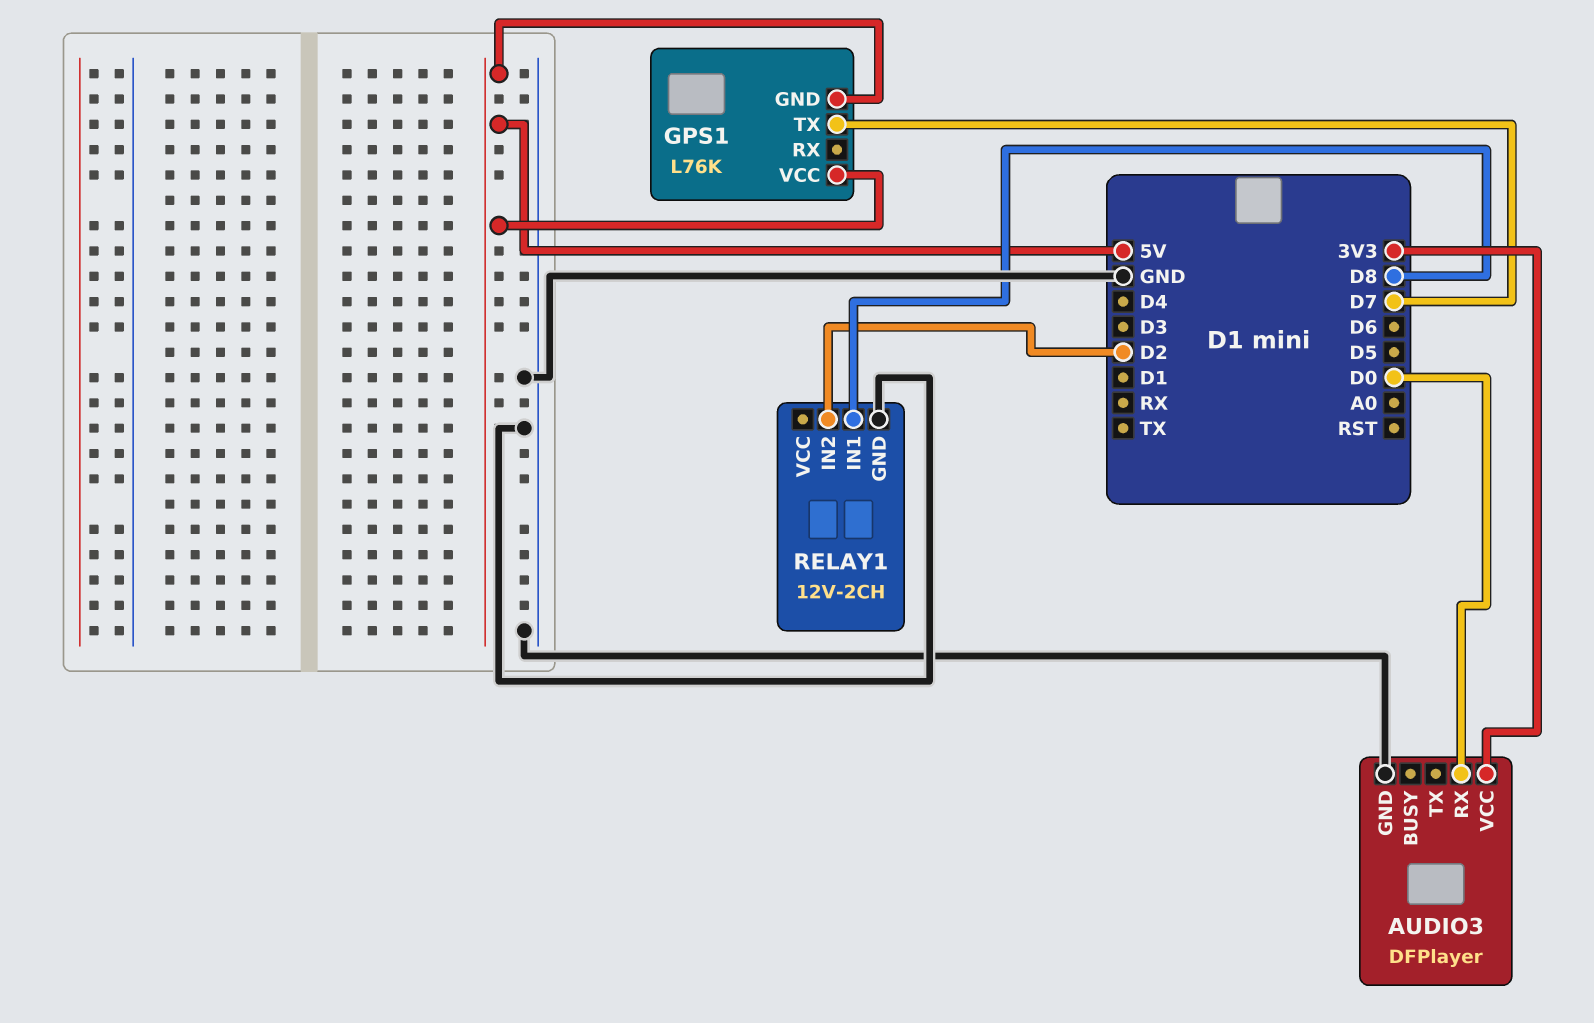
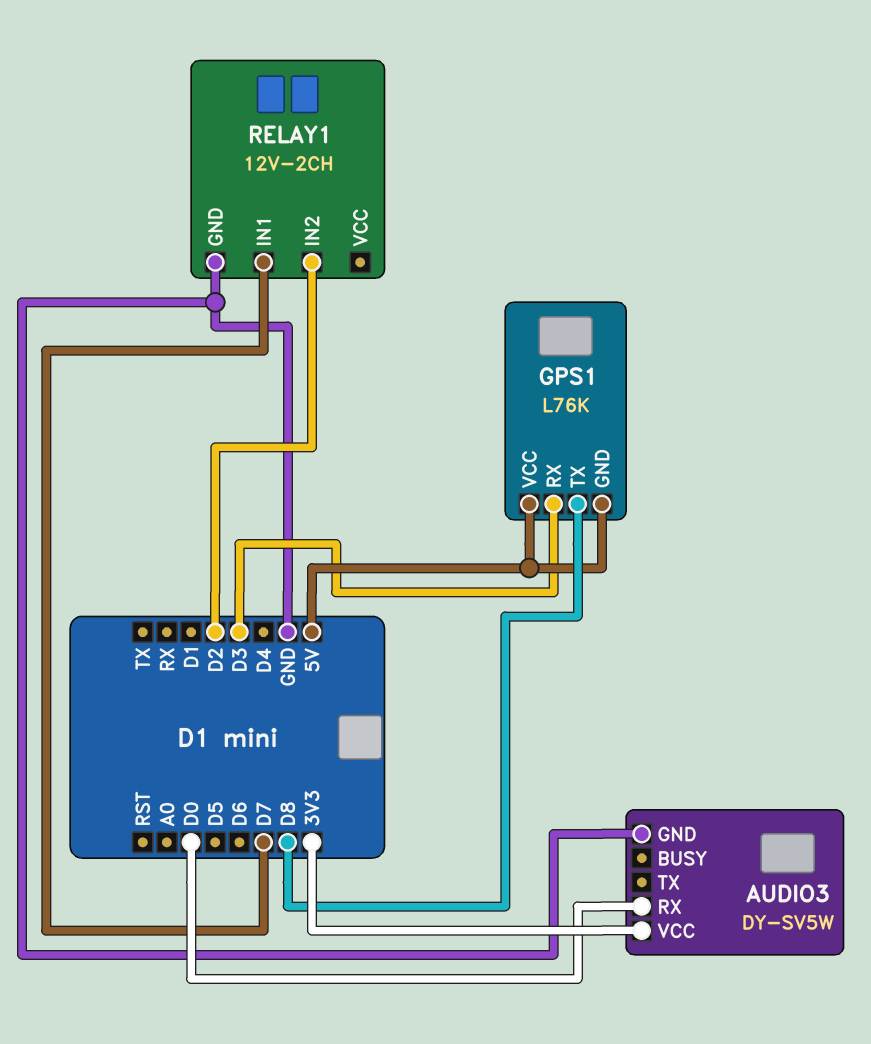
AUDIO3: DFPlayer -> DY-SV5W
GPS1 pin RX: none -> D3
GPS1 pin TX: D7 -> D8
RELAY1 pin IN1: D8 -> D7

